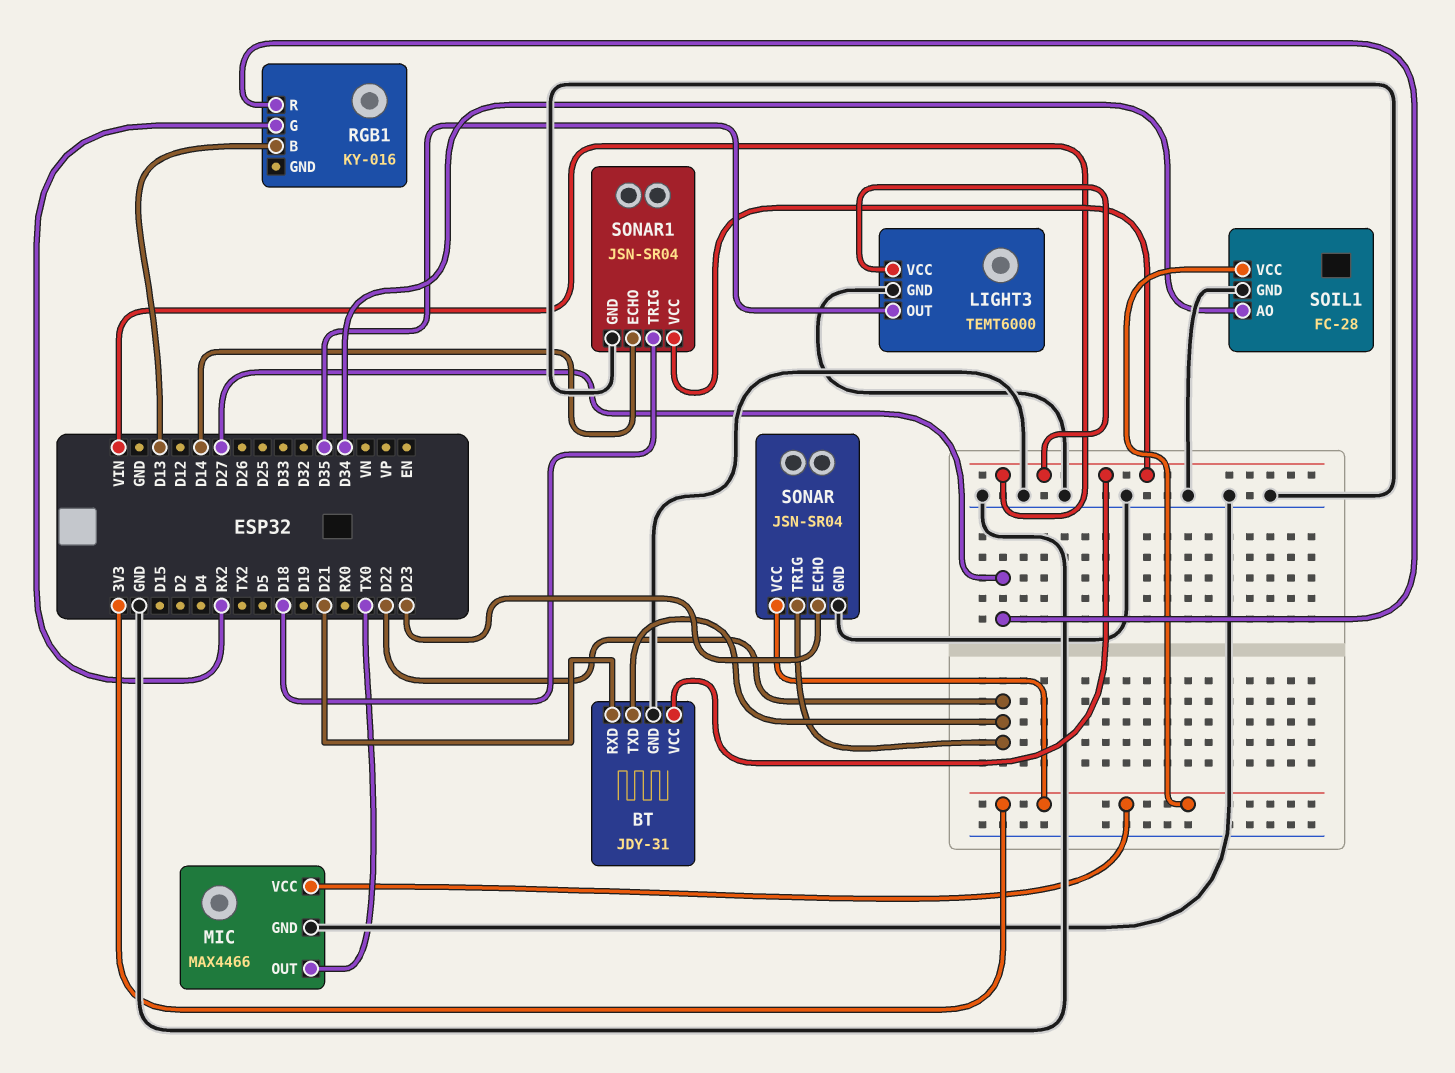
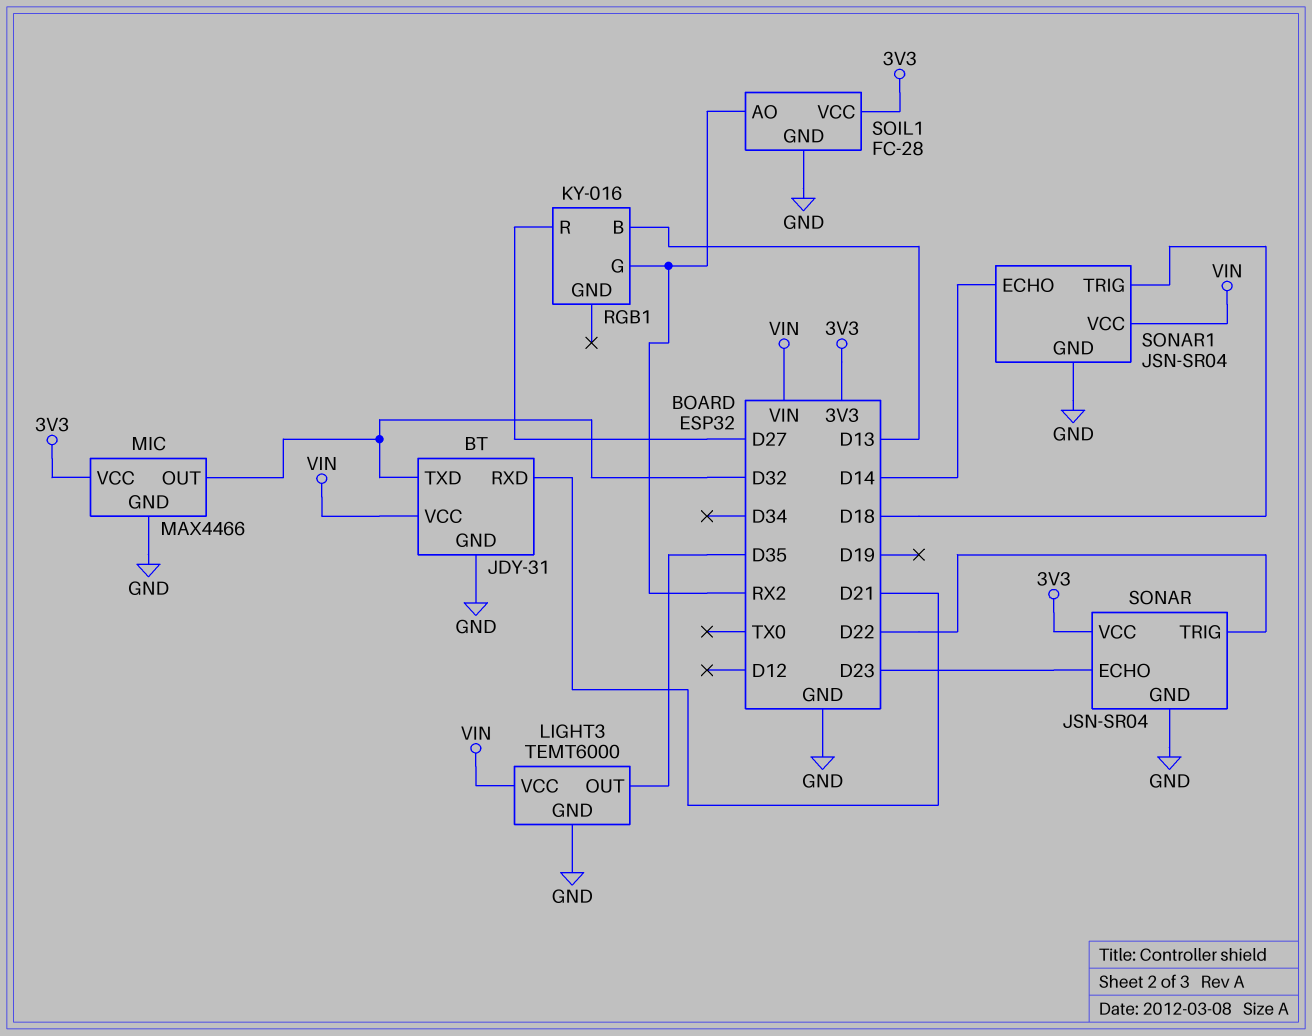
BT pin TXD: D22 -> D32
MIC pin OUT: TX0 -> D32
SOIL1 pin AO: D34 -> RX2

